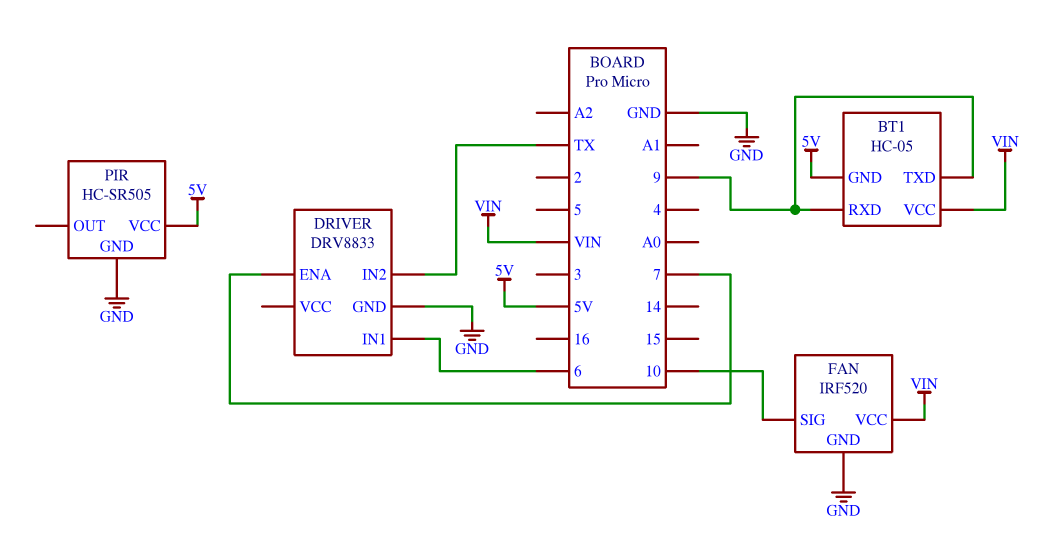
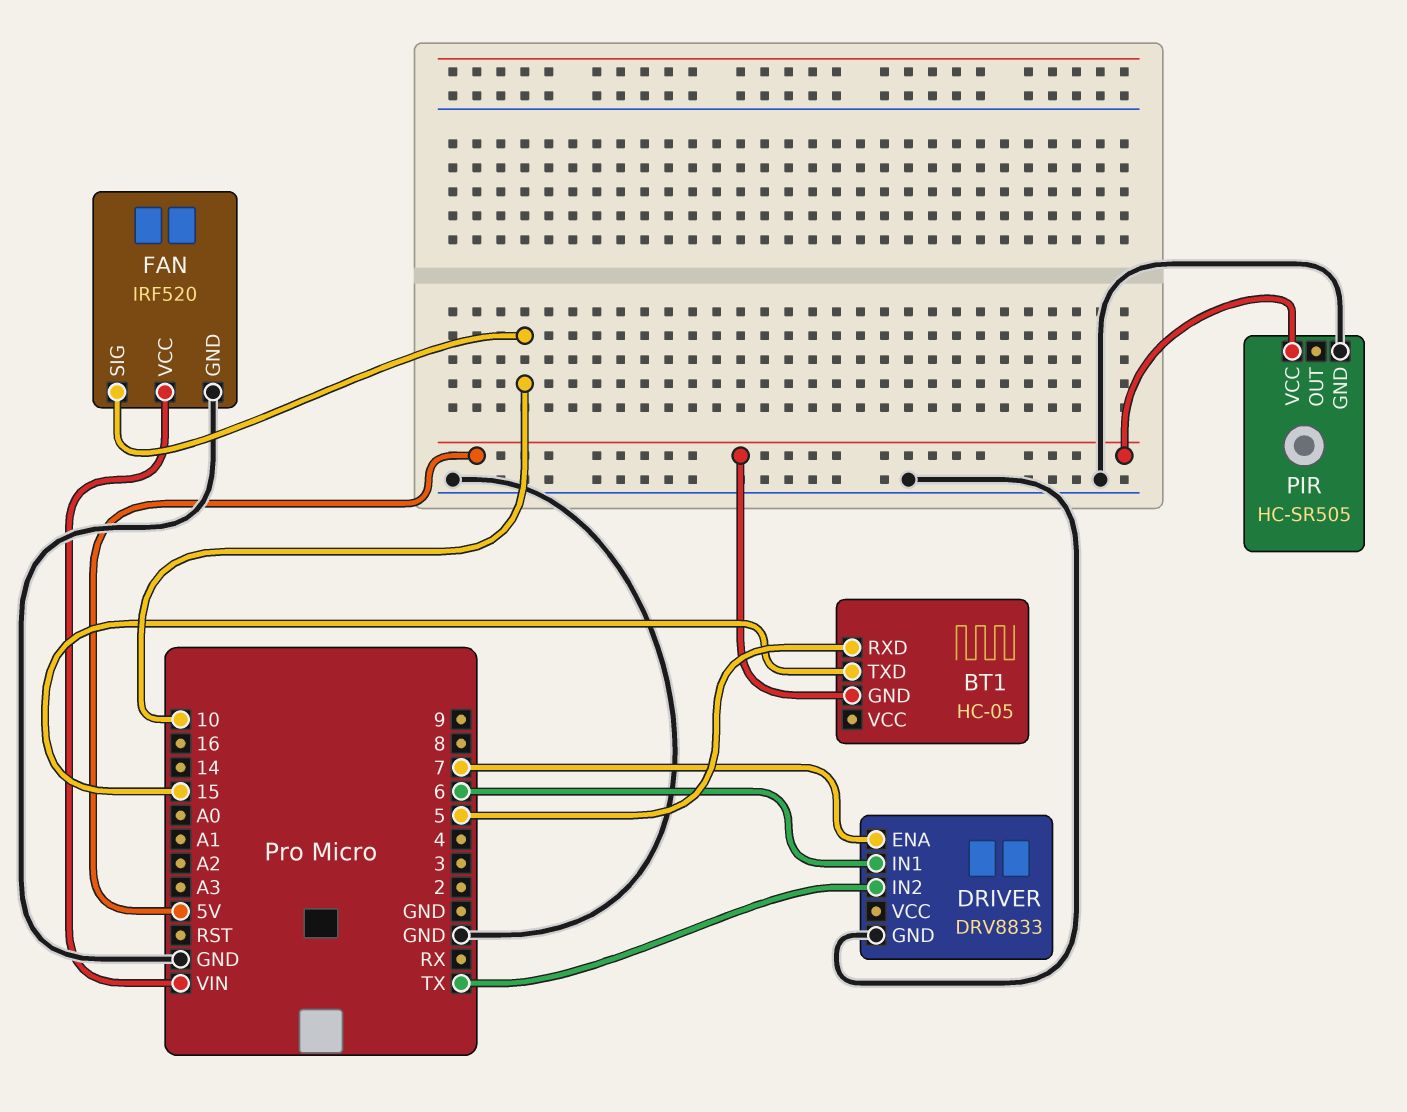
BT1 pin RXD: 9 -> 5
BT1 pin TXD: 9 -> 15
BT1 pin VCC: VIN -> none

